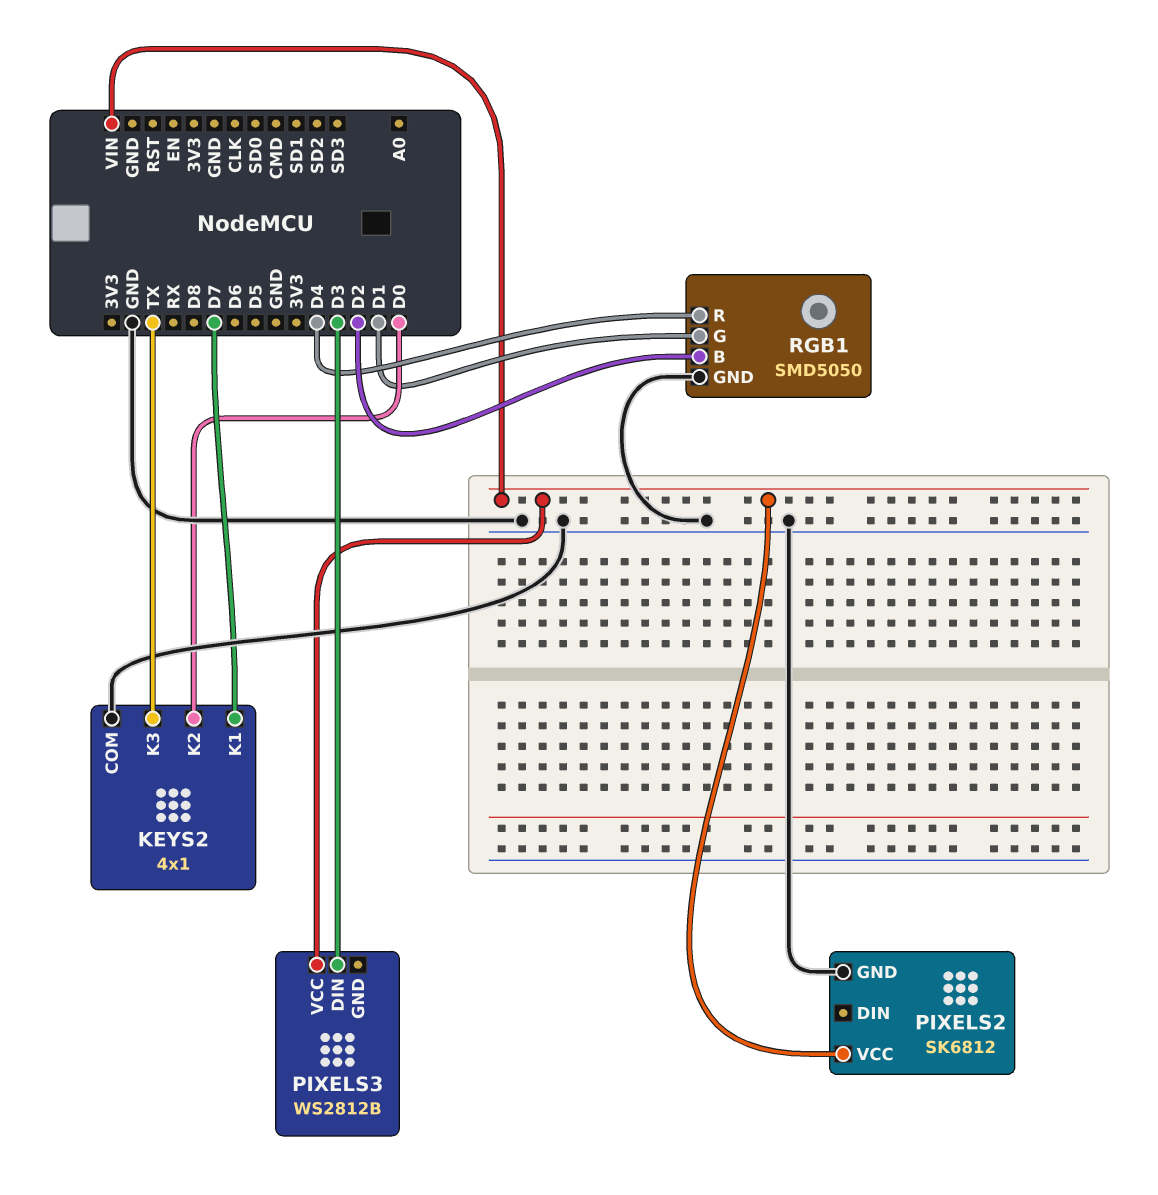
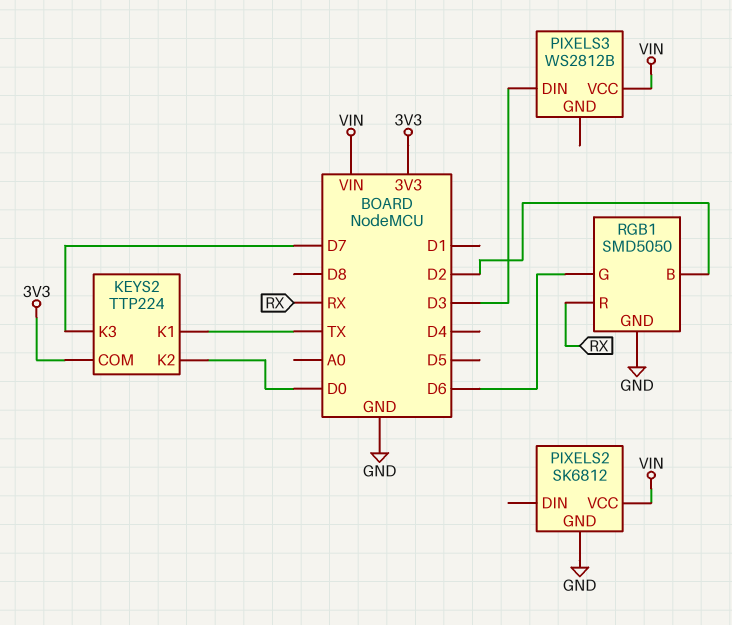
KEYS2: 4x1 -> TTP224
KEYS2 pin COM: GND -> 3V3
KEYS2 pin K1: D7 -> TX
KEYS2 pin K3: TX -> D7
RGB1 pin G: D1 -> D6
RGB1 pin R: D4 -> RX

